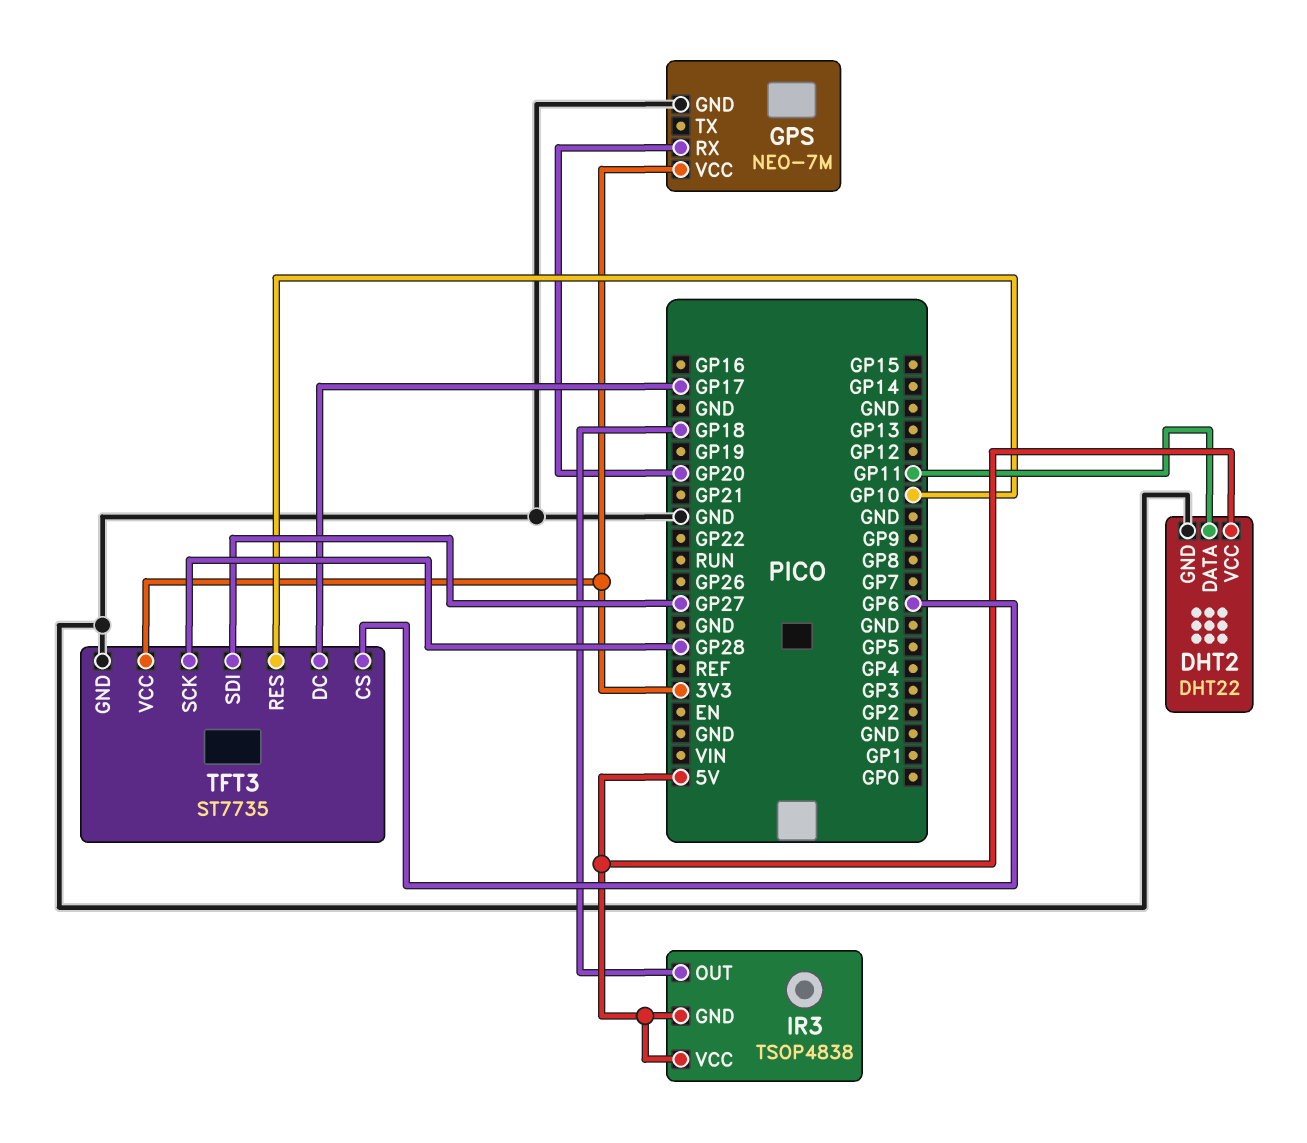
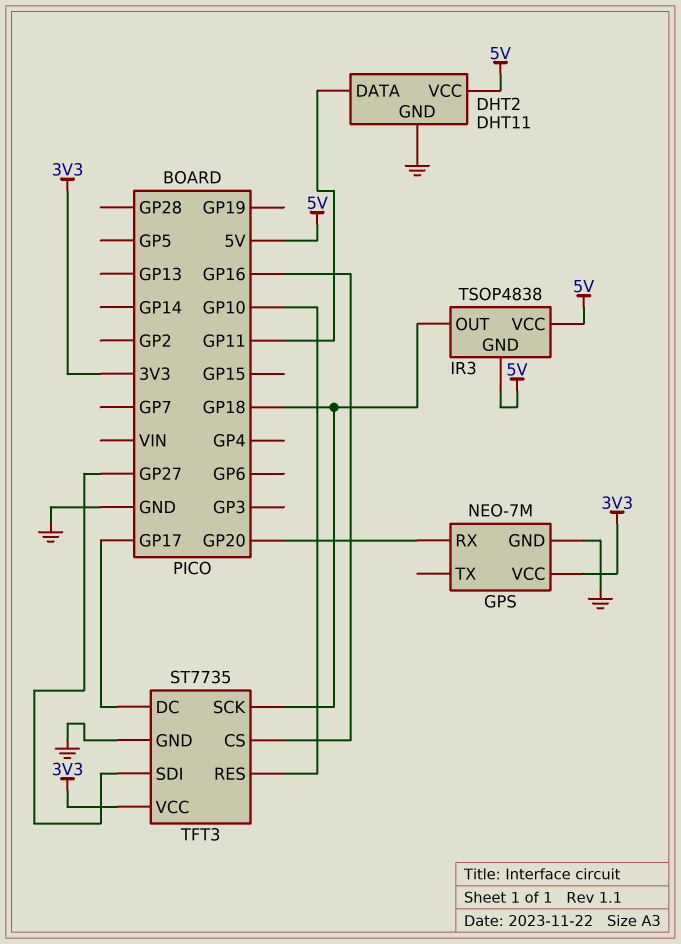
DHT2: DHT22 -> DHT11
TFT3 pin CS: GP6 -> GP16
TFT3 pin SCK: GP28 -> GP18

